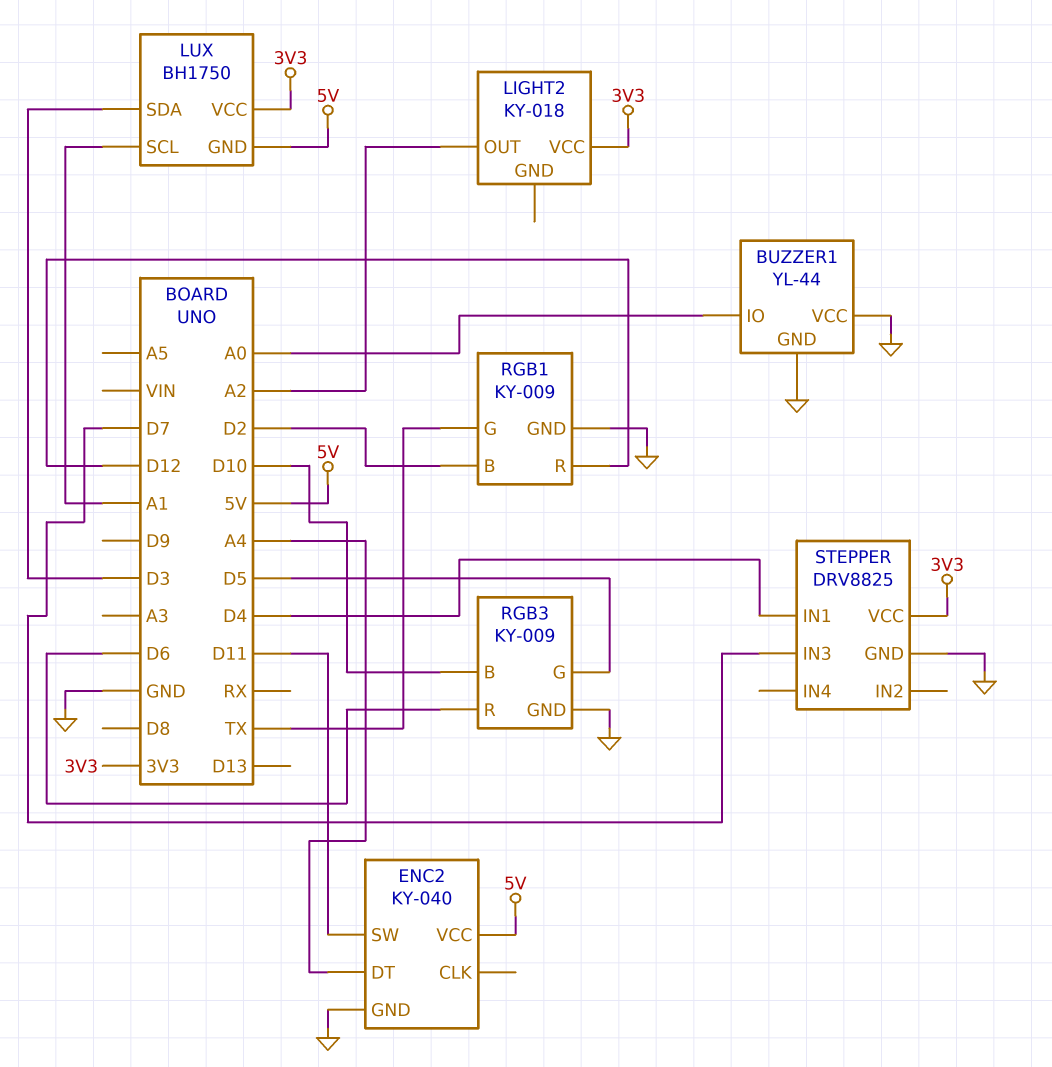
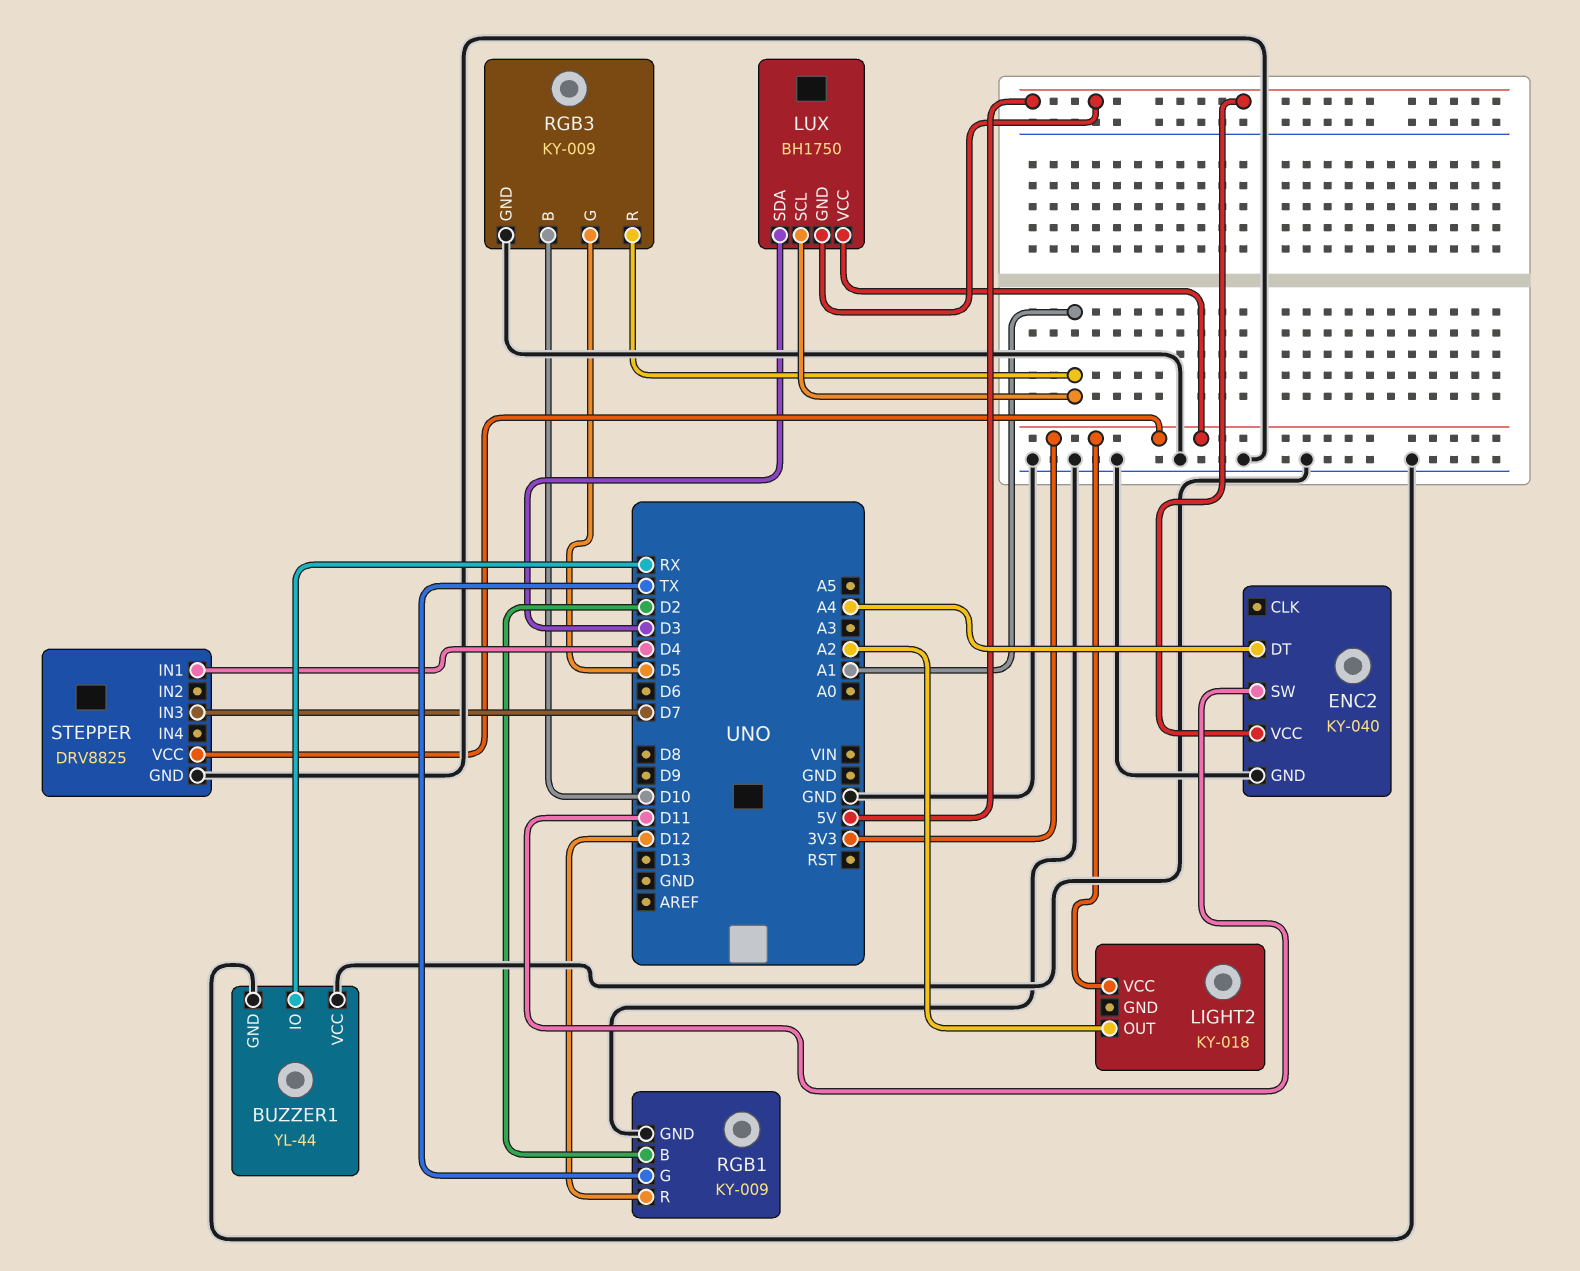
BUZZER1 pin IO: A0 -> RX
RGB3 pin R: D6 -> A1

